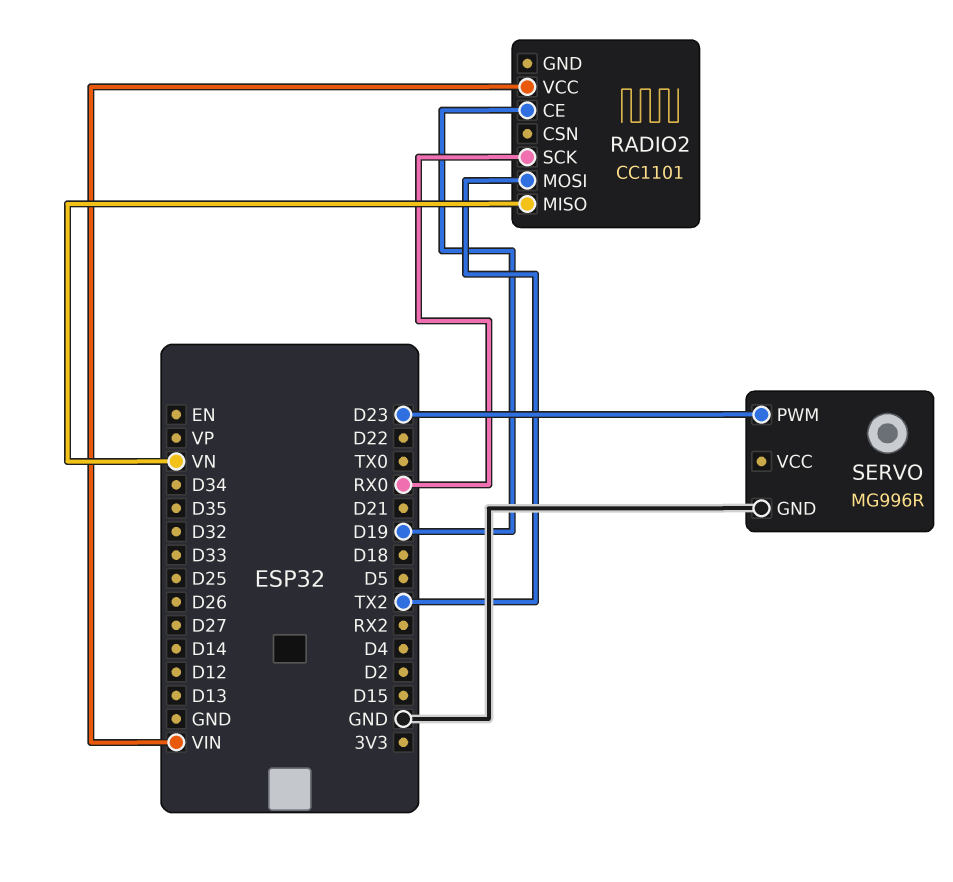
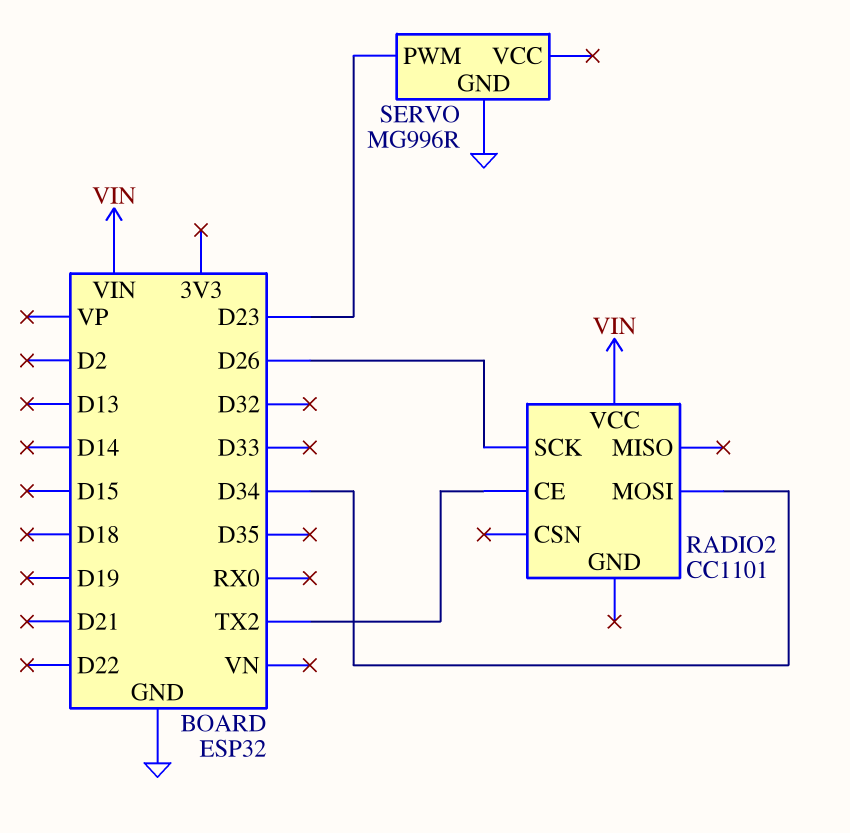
RADIO2 pin CE: D19 -> TX2
RADIO2 pin MISO: VN -> none
RADIO2 pin MOSI: TX2 -> D34
RADIO2 pin SCK: RX0 -> D26

